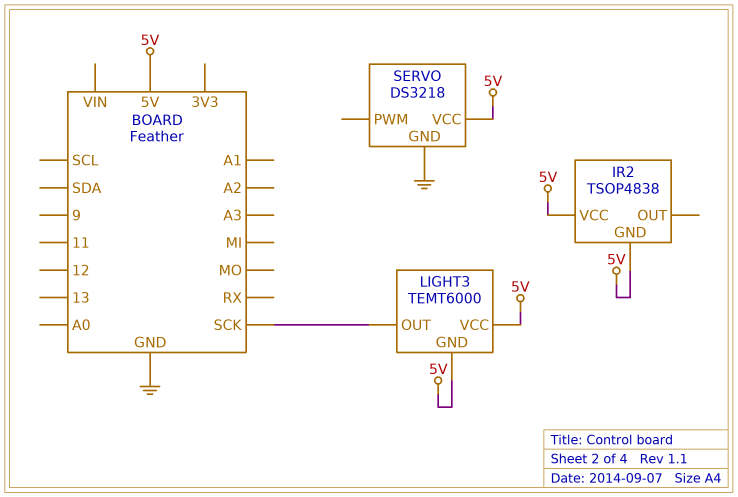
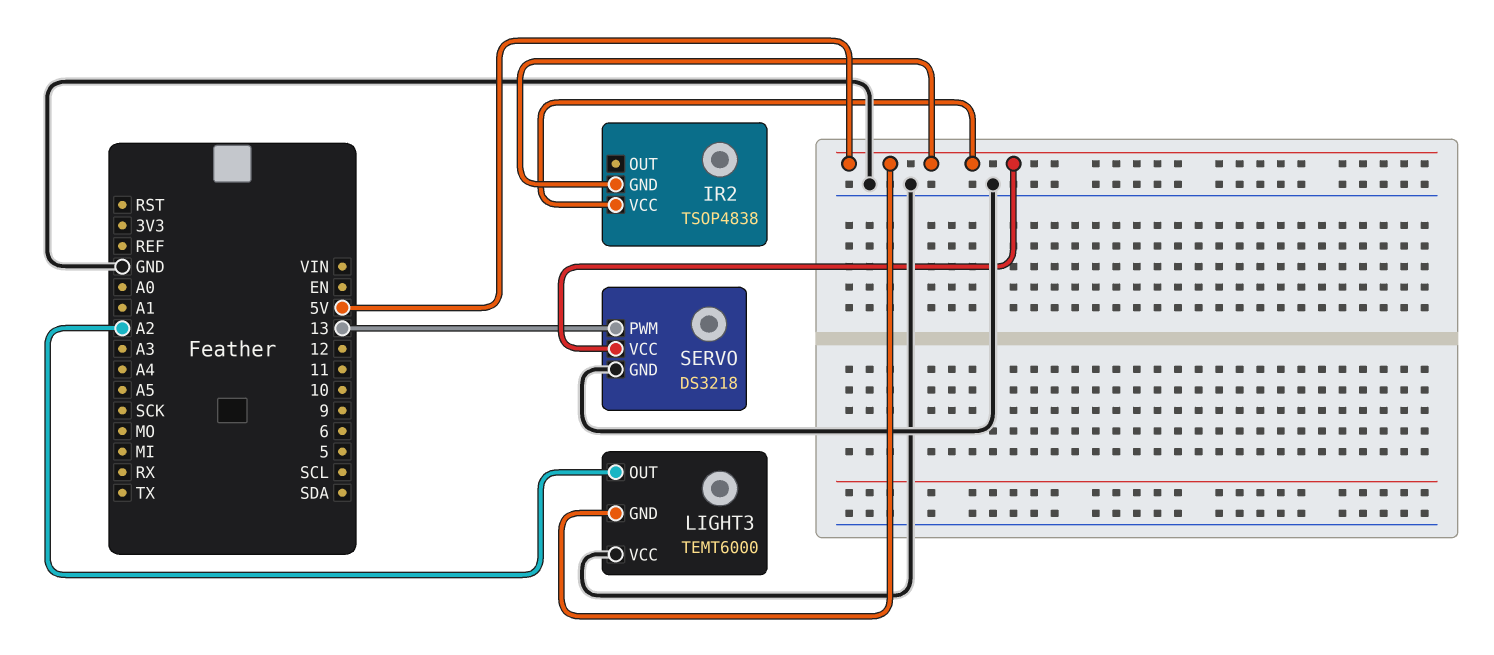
LIGHT3 pin OUT: SCK -> A2
LIGHT3 pin VCC: 5V -> GND
SERVO pin PWM: none -> 13

